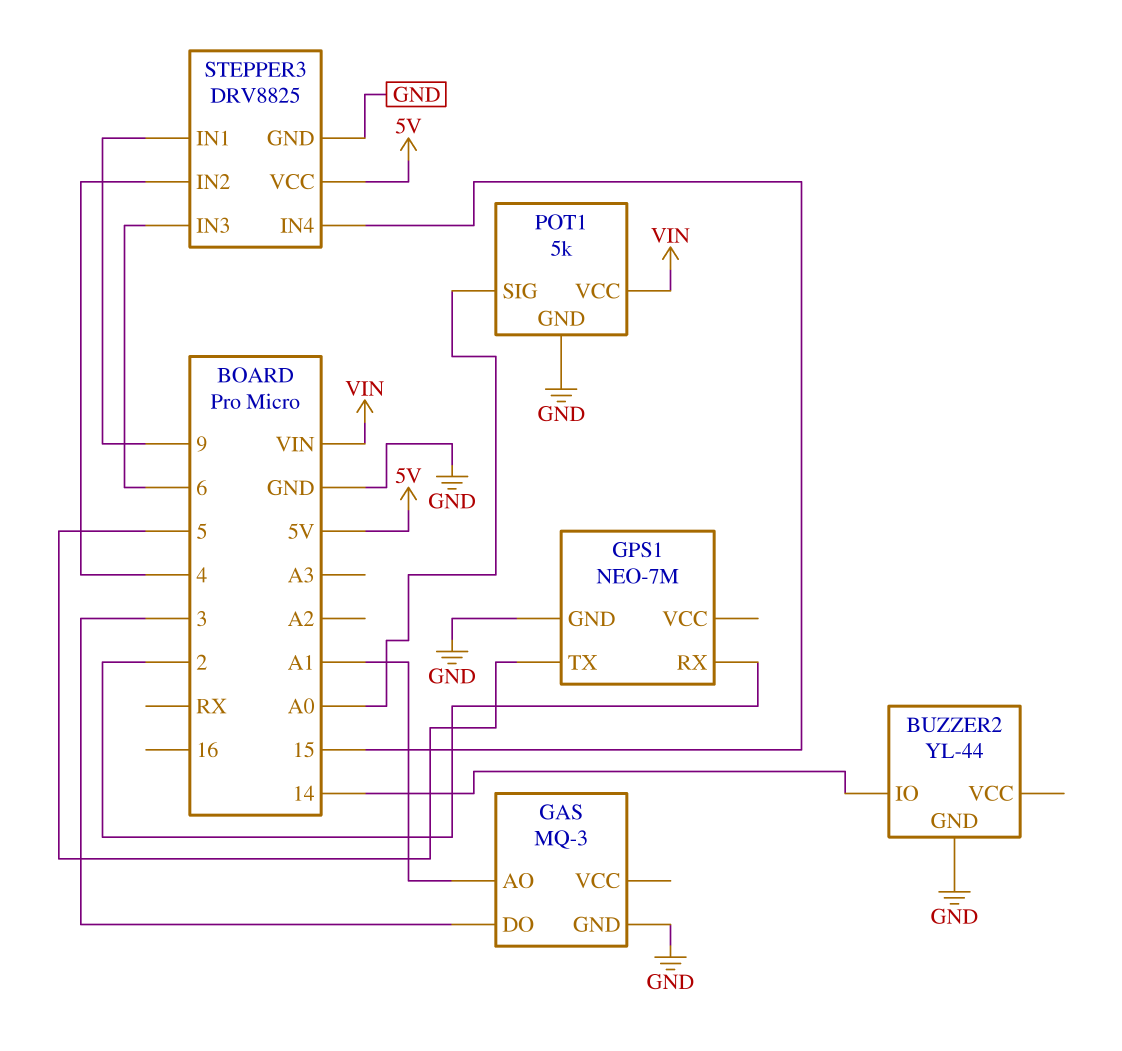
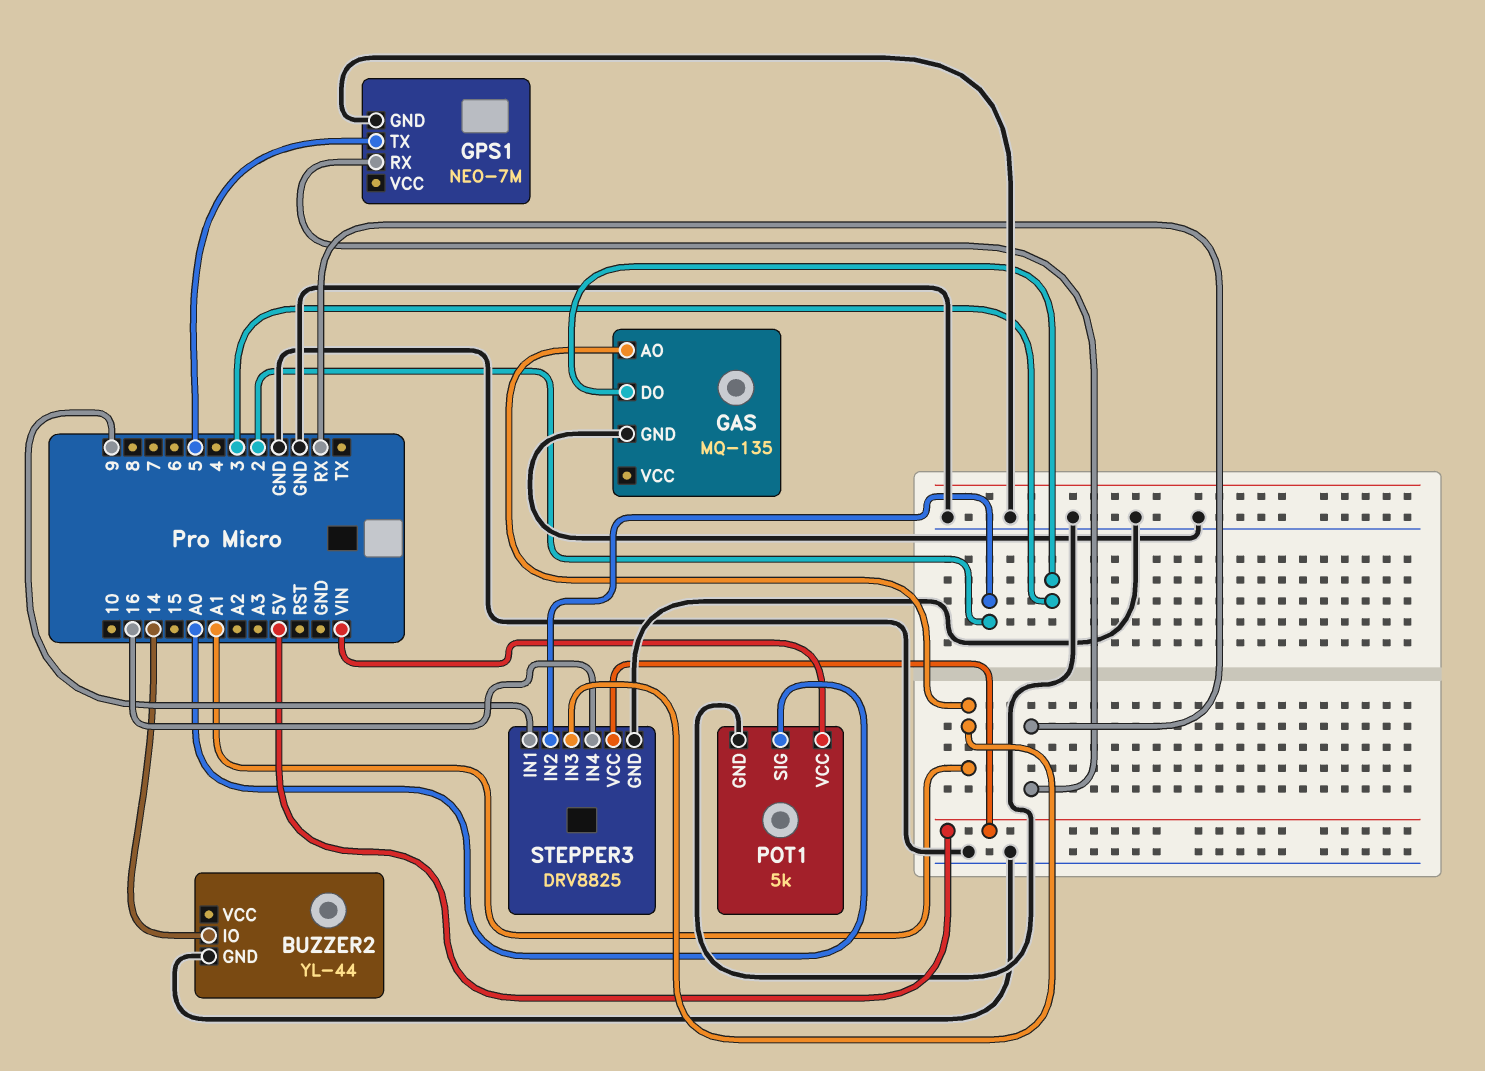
GAS: MQ-3 -> MQ-135
GPS1 pin RX: 2 -> RX
STEPPER3 pin IN2: 4 -> 2
STEPPER3 pin IN3: 6 -> A1
STEPPER3 pin IN4: 15 -> 16

